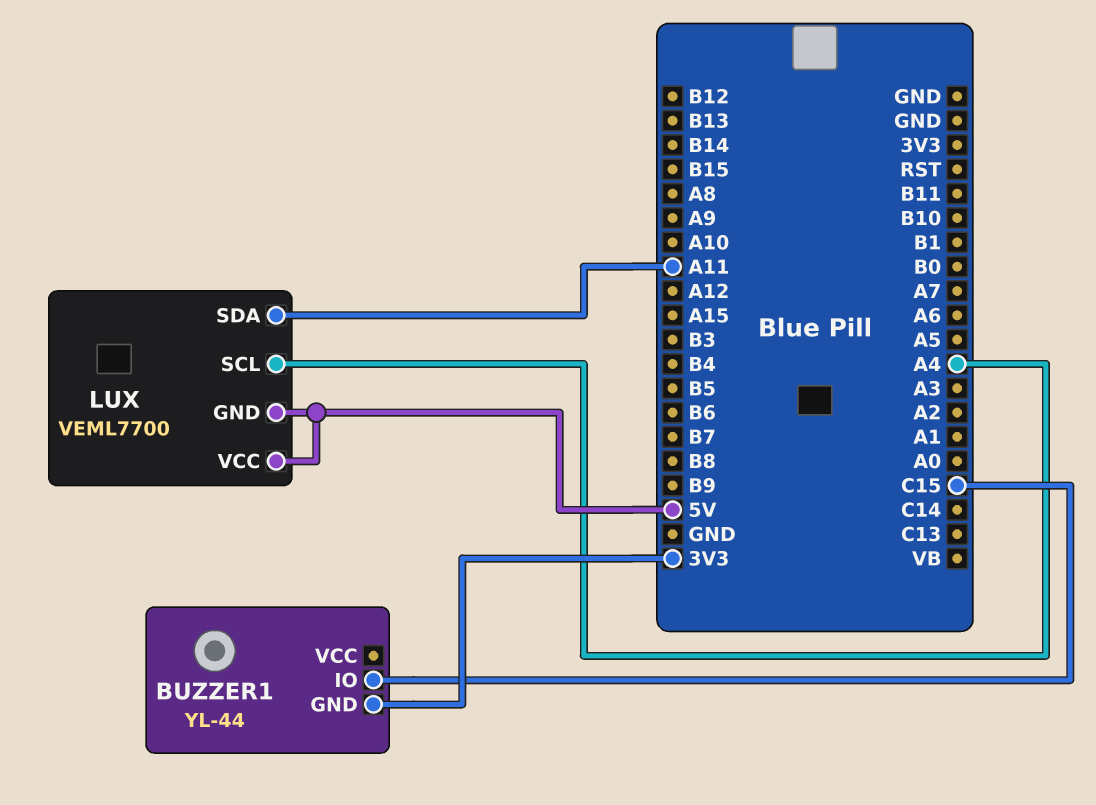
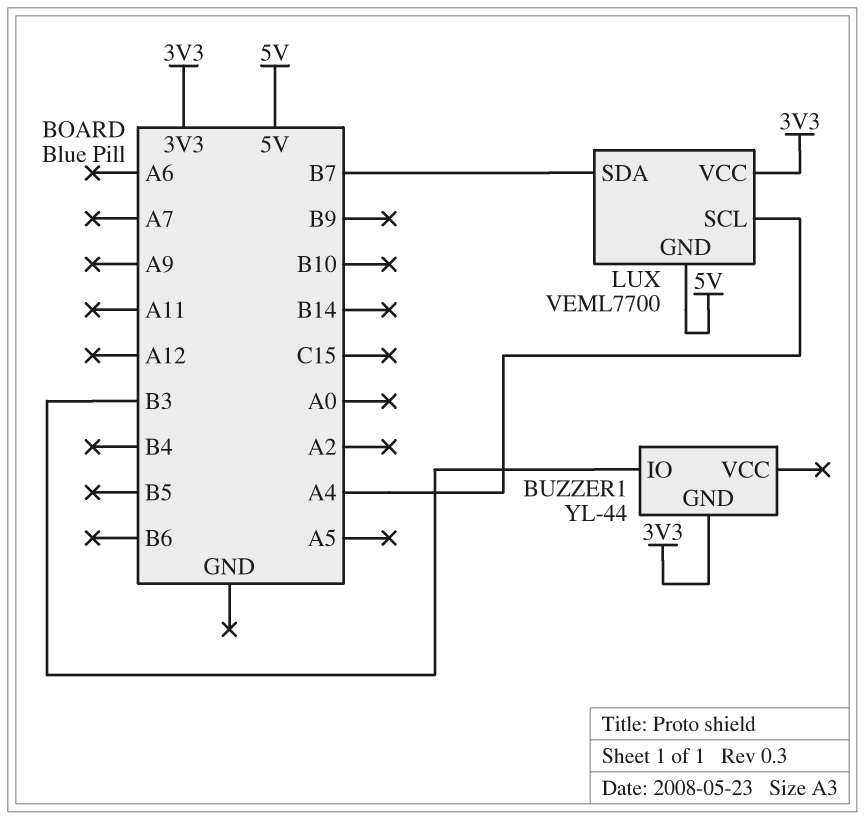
BUZZER1 pin IO: C15 -> B3
LUX pin SDA: A11 -> B7
LUX pin VCC: 5V -> 3V3

